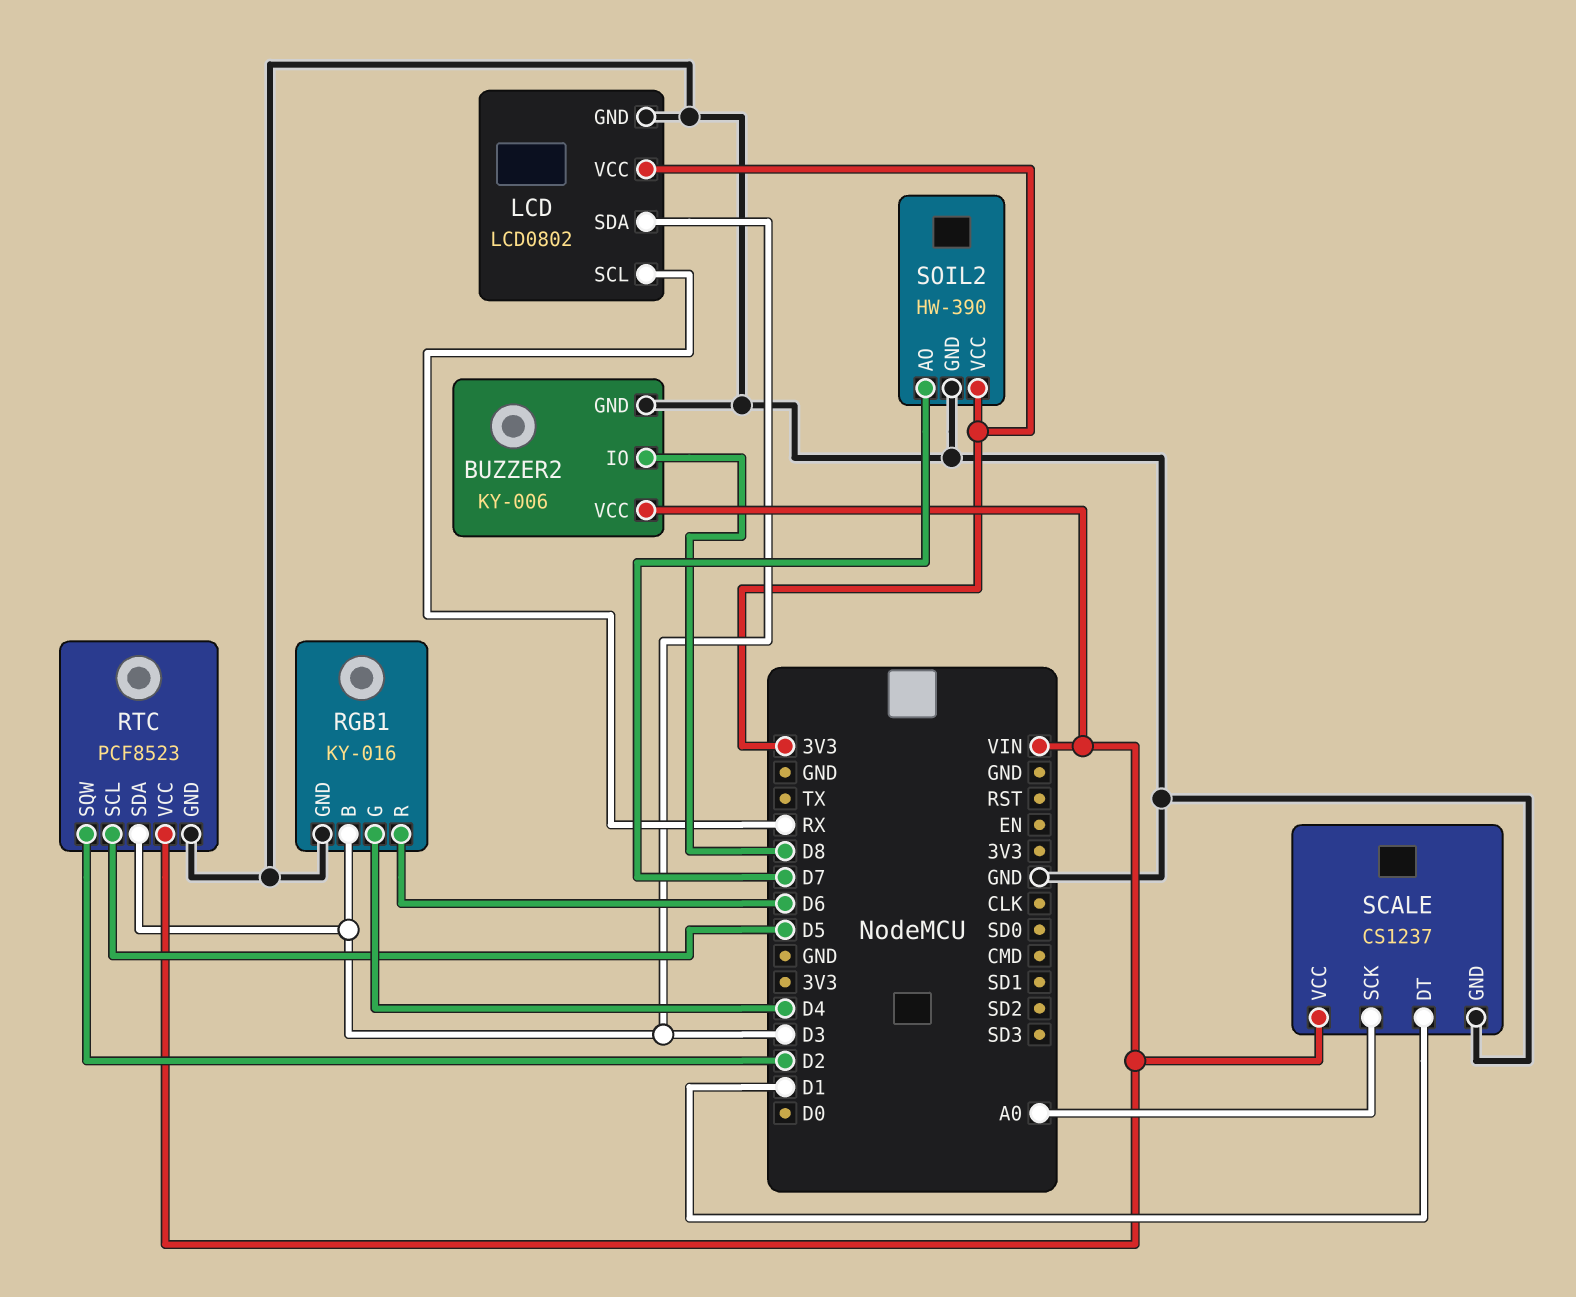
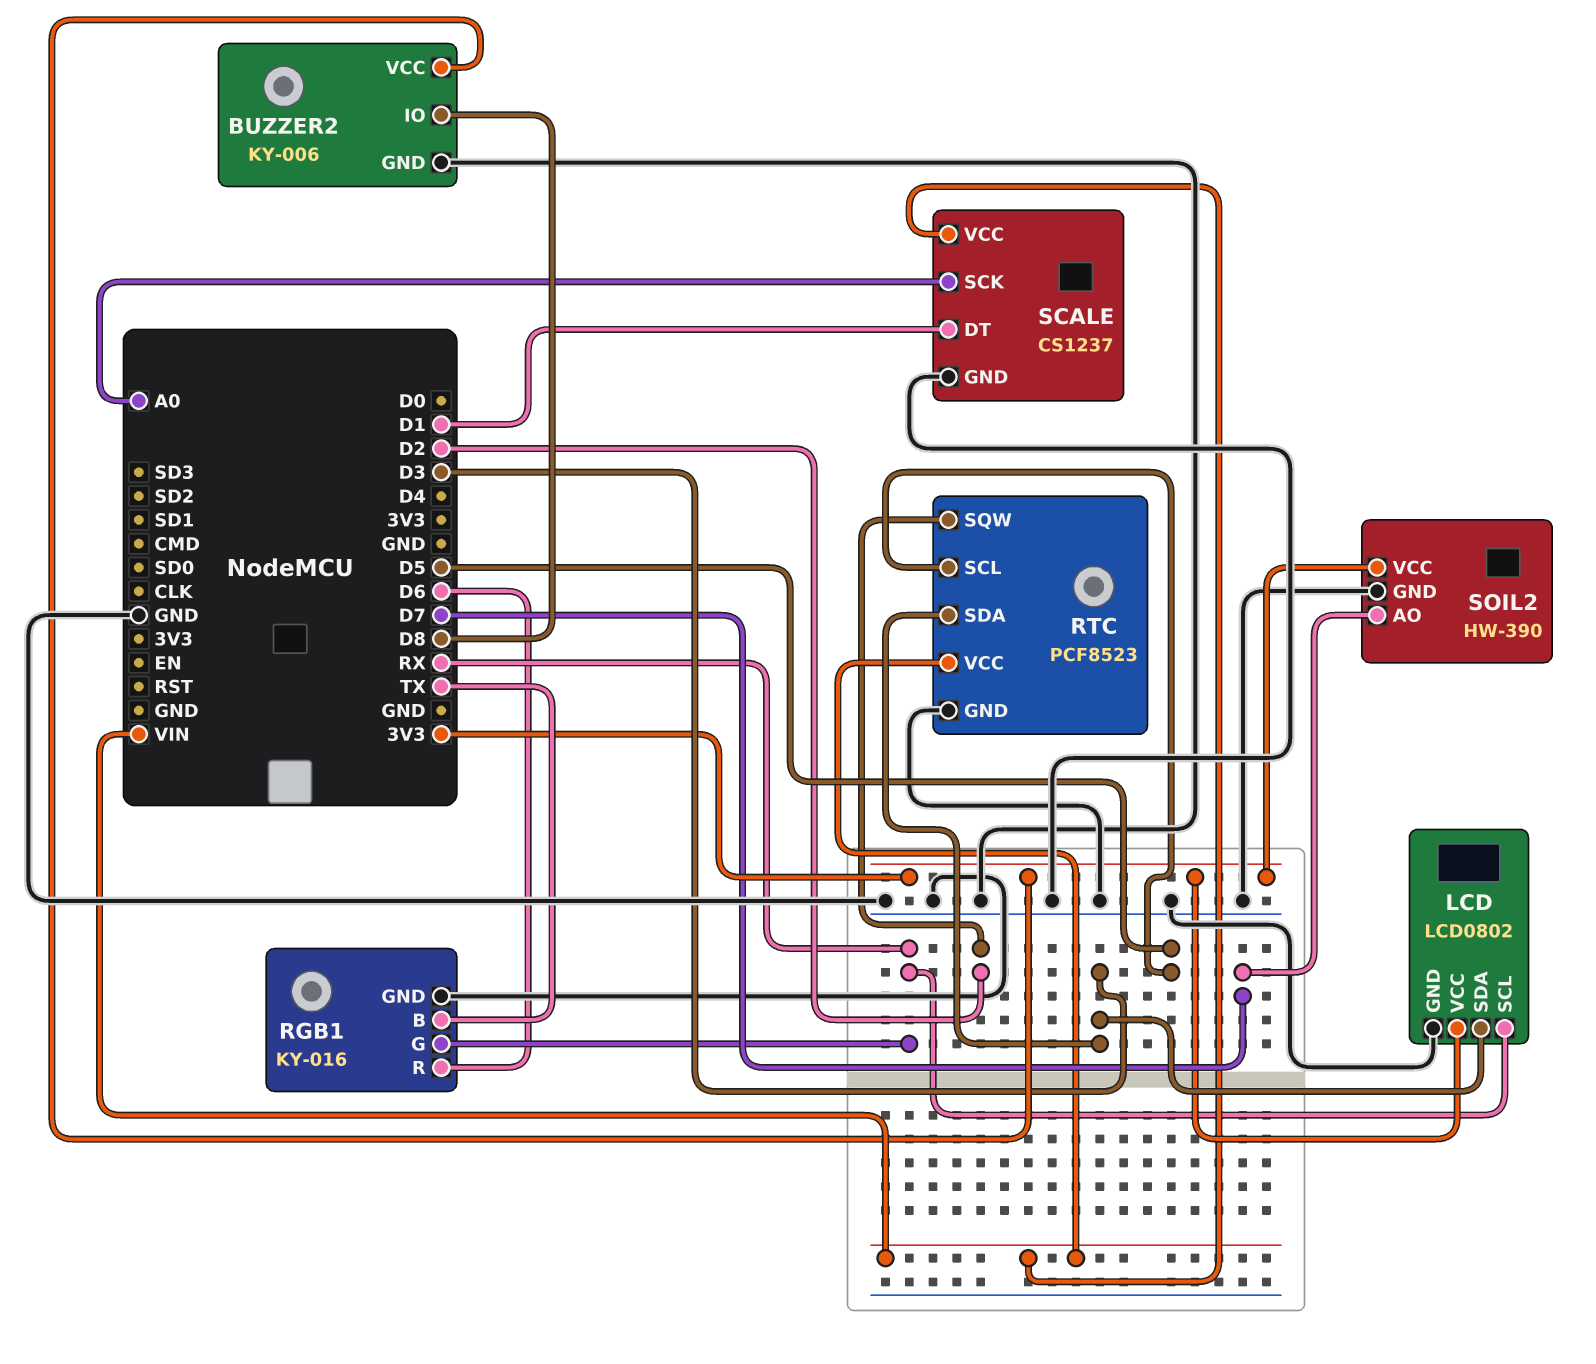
BUZZER2 pin VCC: VIN -> 3V3
RGB1 pin B: D3 -> TX
RGB1 pin G: D4 -> RX

